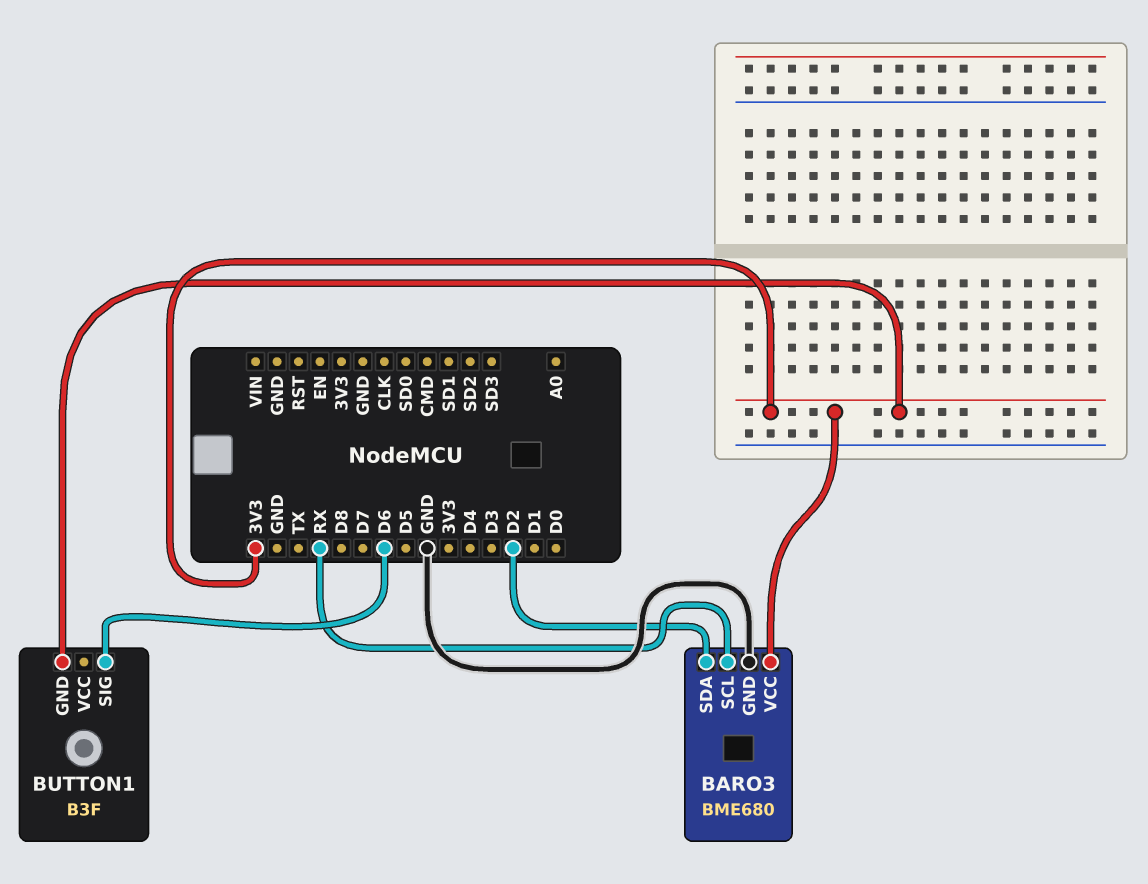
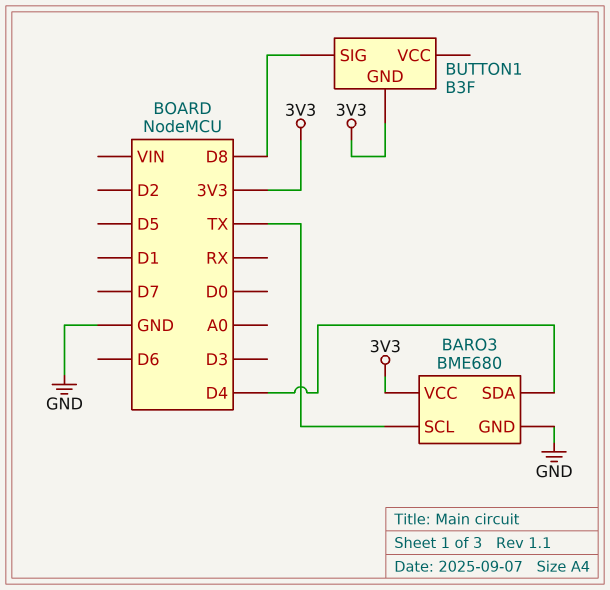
BARO3 pin SCL: RX -> TX
BARO3 pin SDA: D2 -> D4
BUTTON1 pin SIG: D6 -> D8

